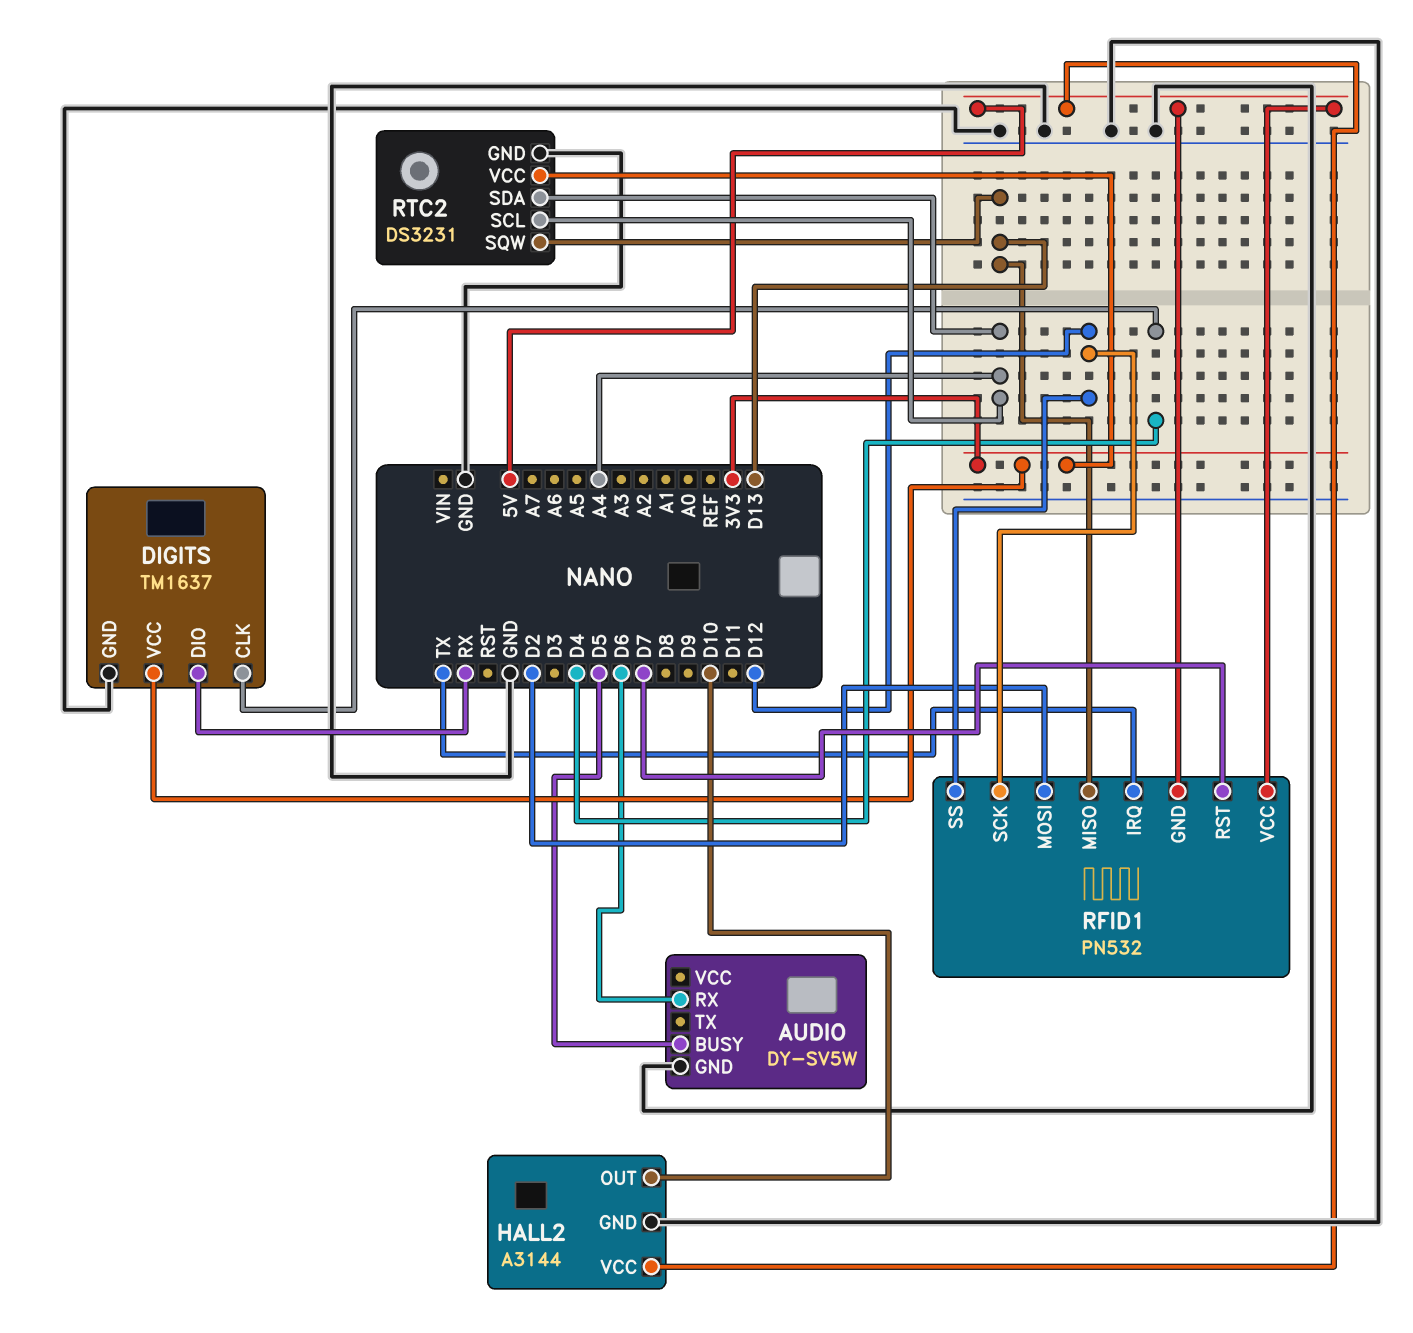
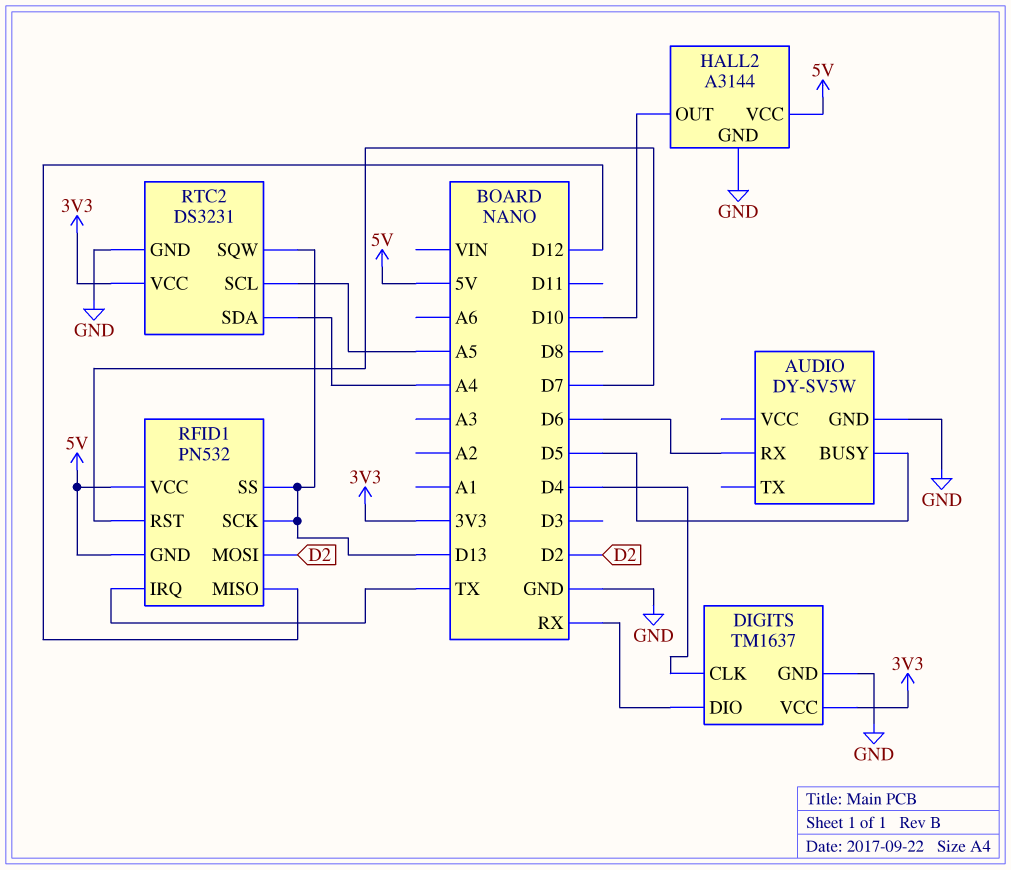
RFID1 pin MISO: D13 -> D12
RFID1 pin SCK: D12 -> D13
RFID1 pin SS: D12 -> D13
RTC2 pin SCL: A4 -> A5

